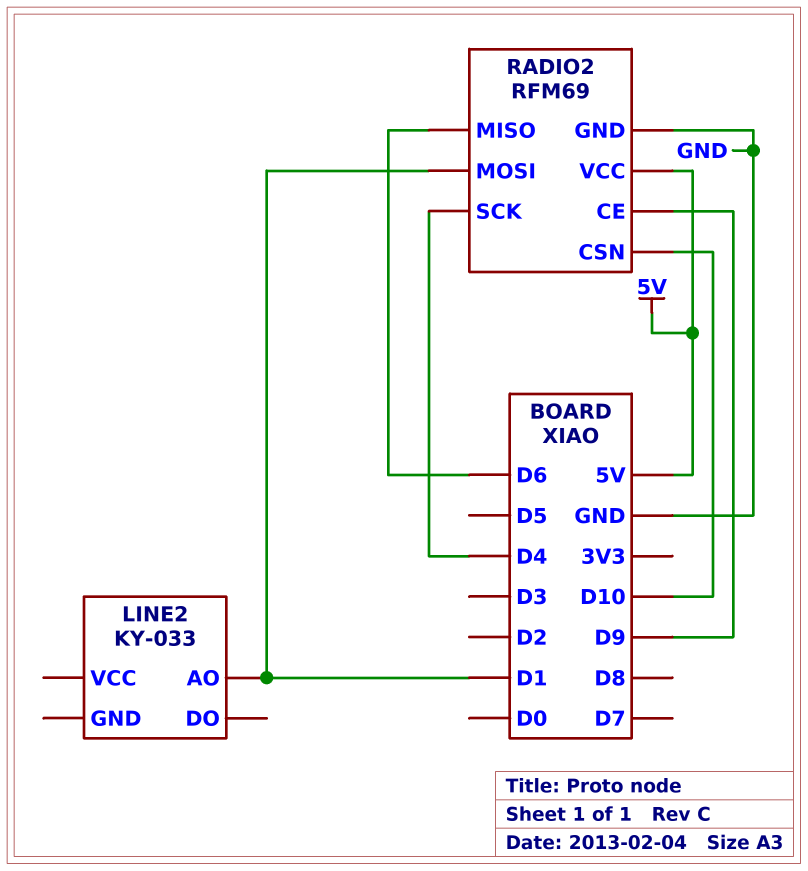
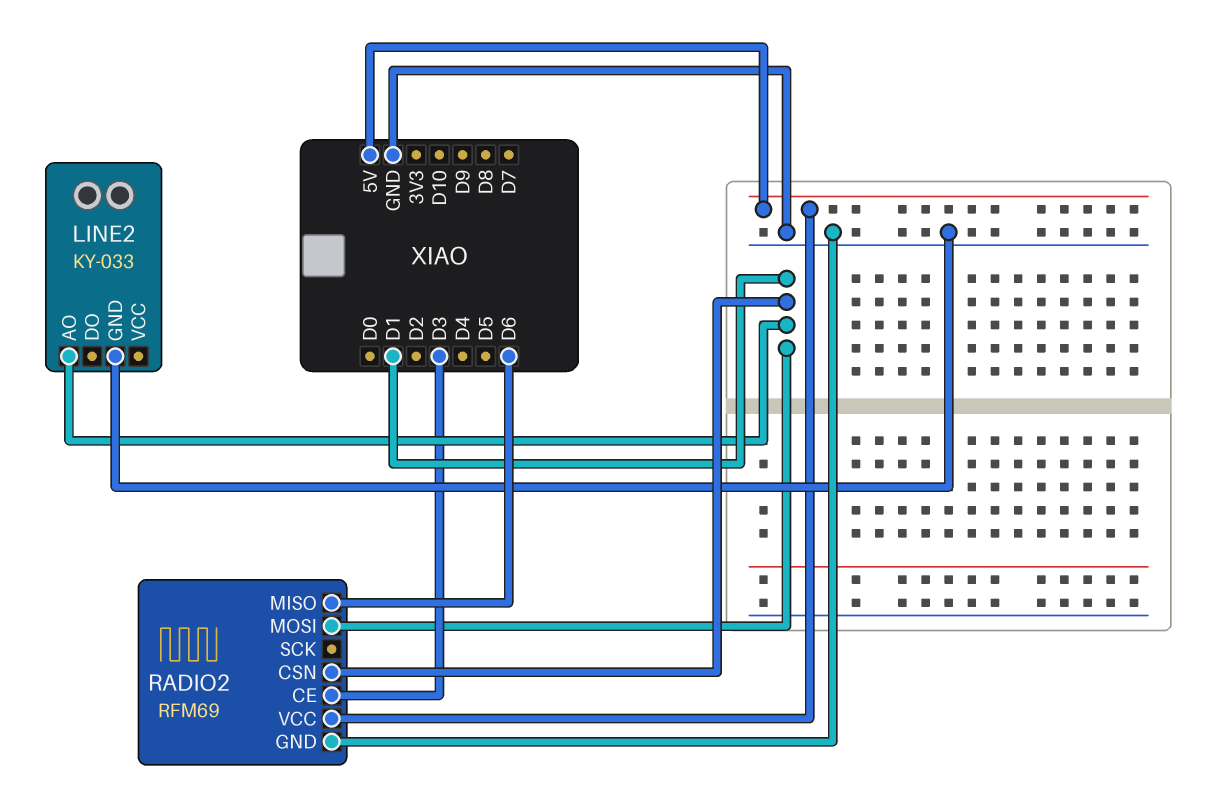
LINE2 pin GND: none -> GND
RADIO2 pin CE: D9 -> D3
RADIO2 pin CSN: D10 -> D1
RADIO2 pin SCK: D4 -> none

